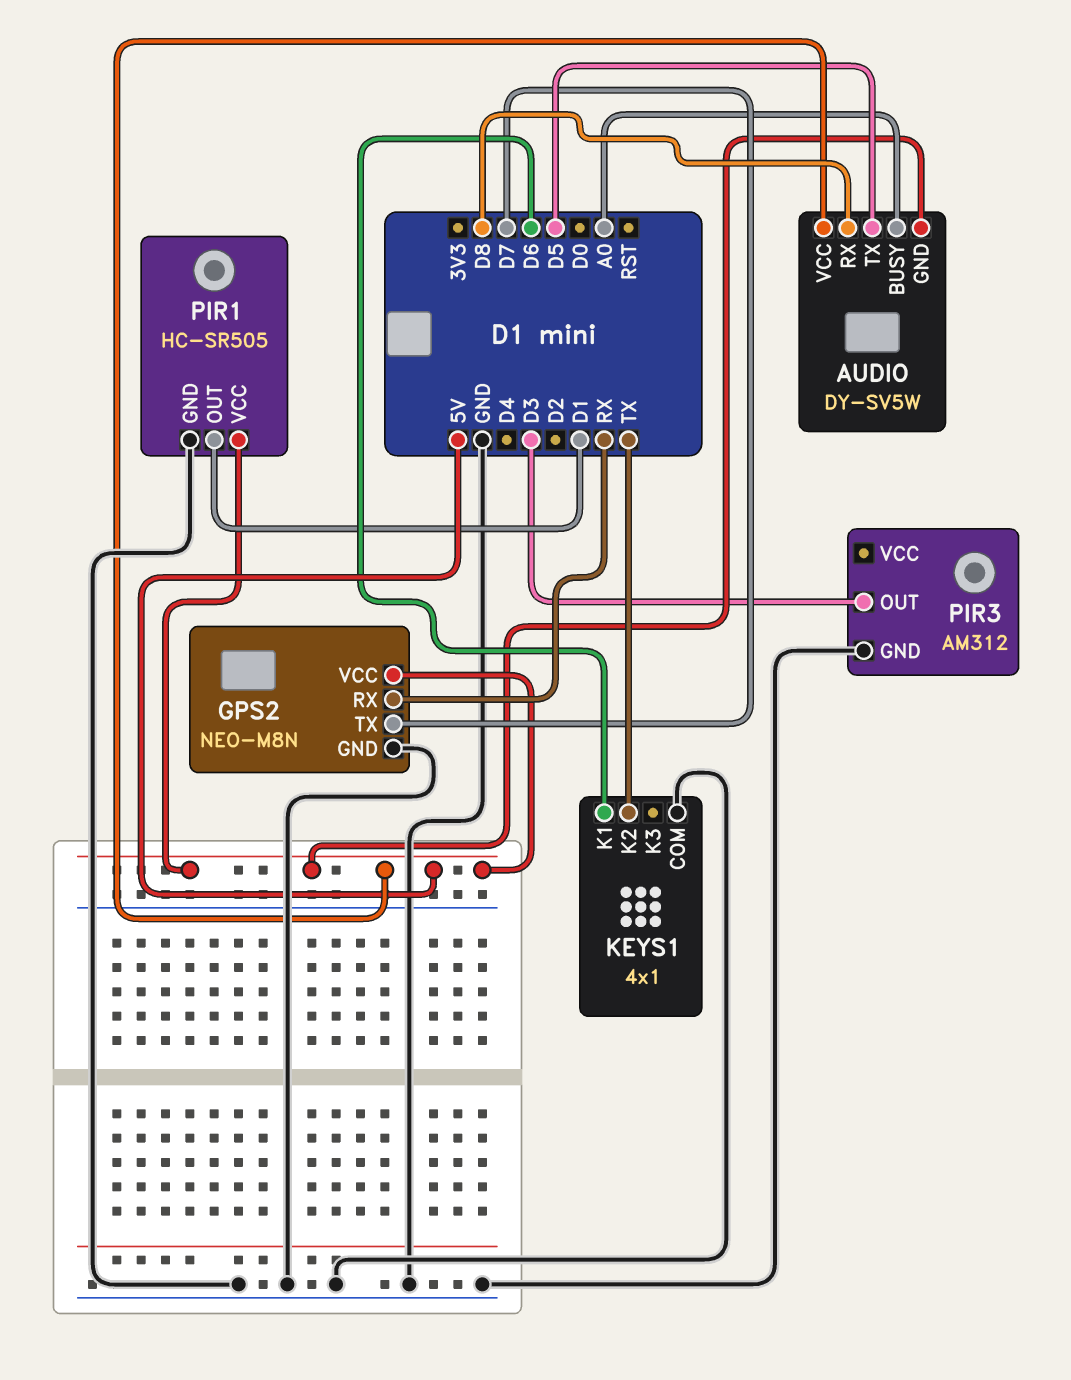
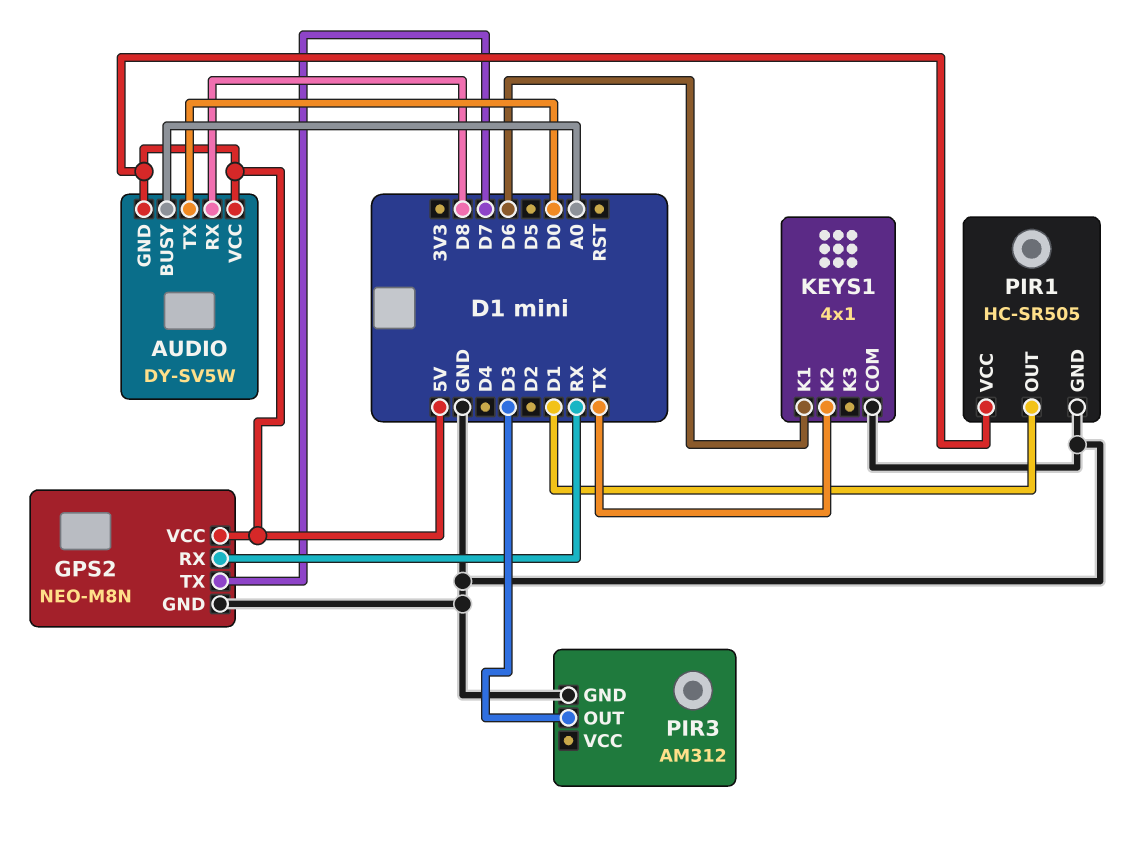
AUDIO pin TX: D5 -> D0

